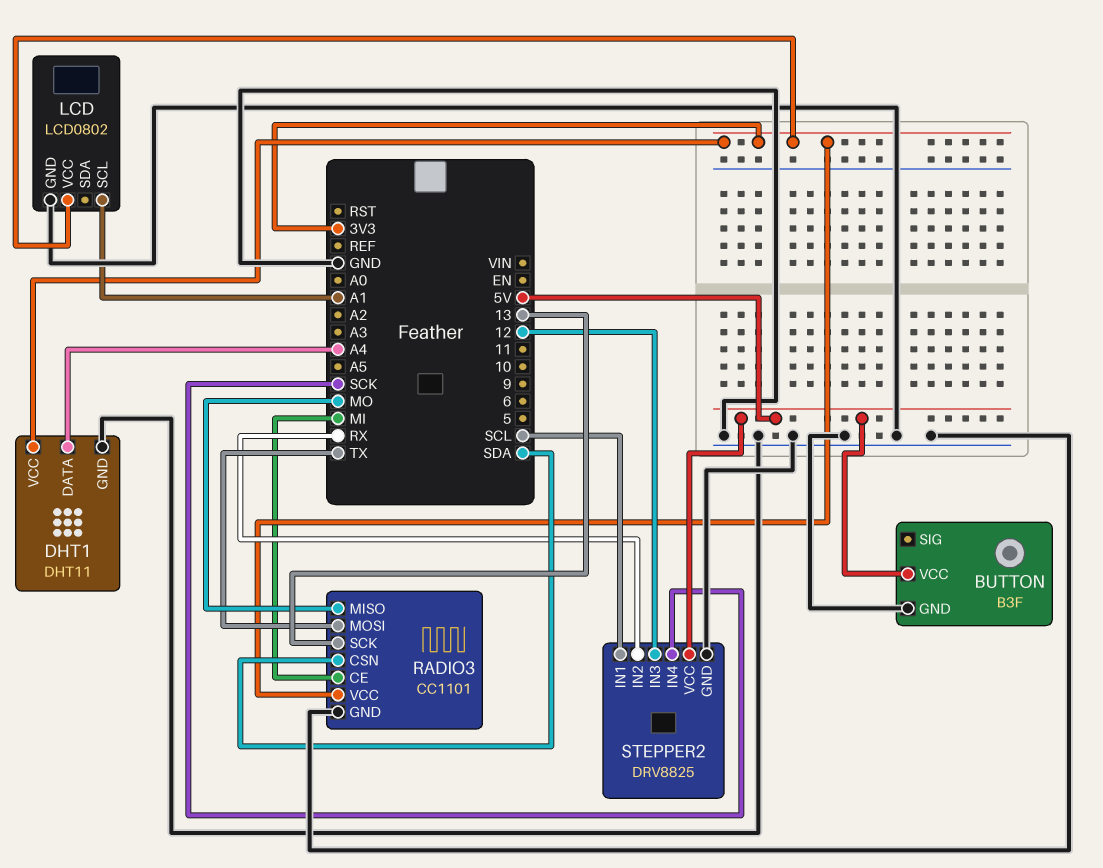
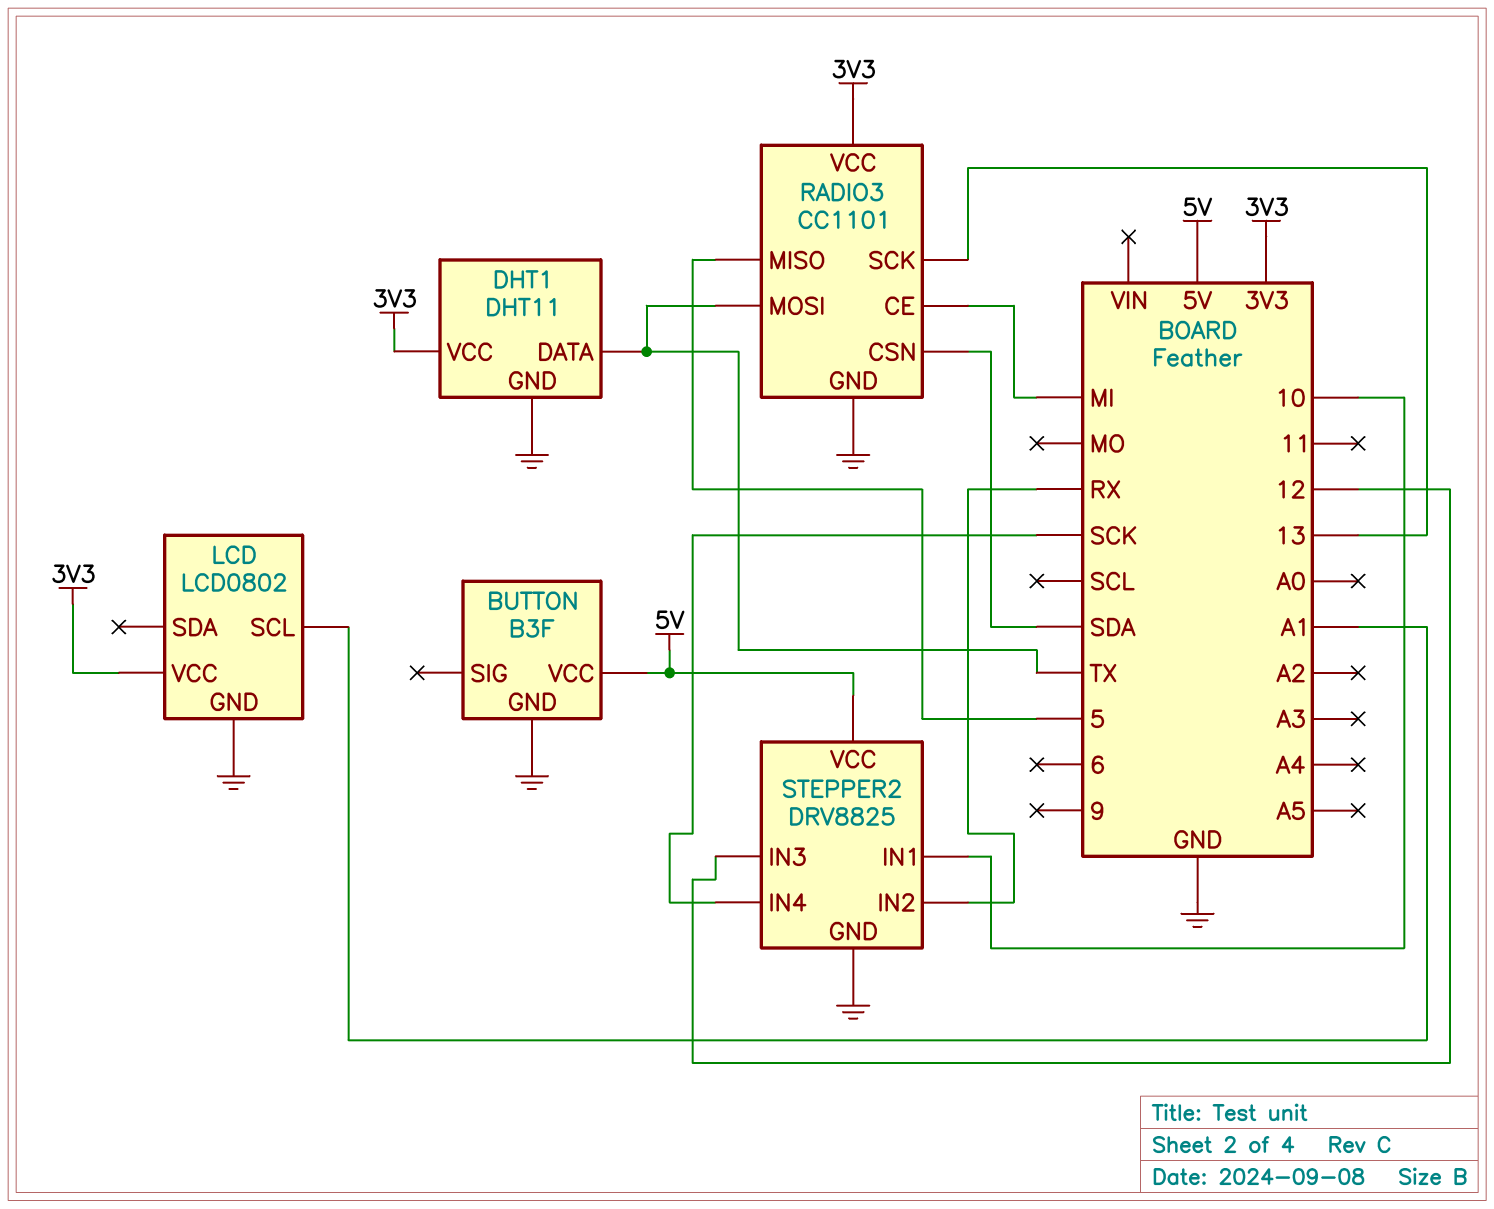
DHT1 pin DATA: A4 -> TX
RADIO3 pin MISO: MO -> 5
STEPPER2 pin IN1: SCL -> 10

